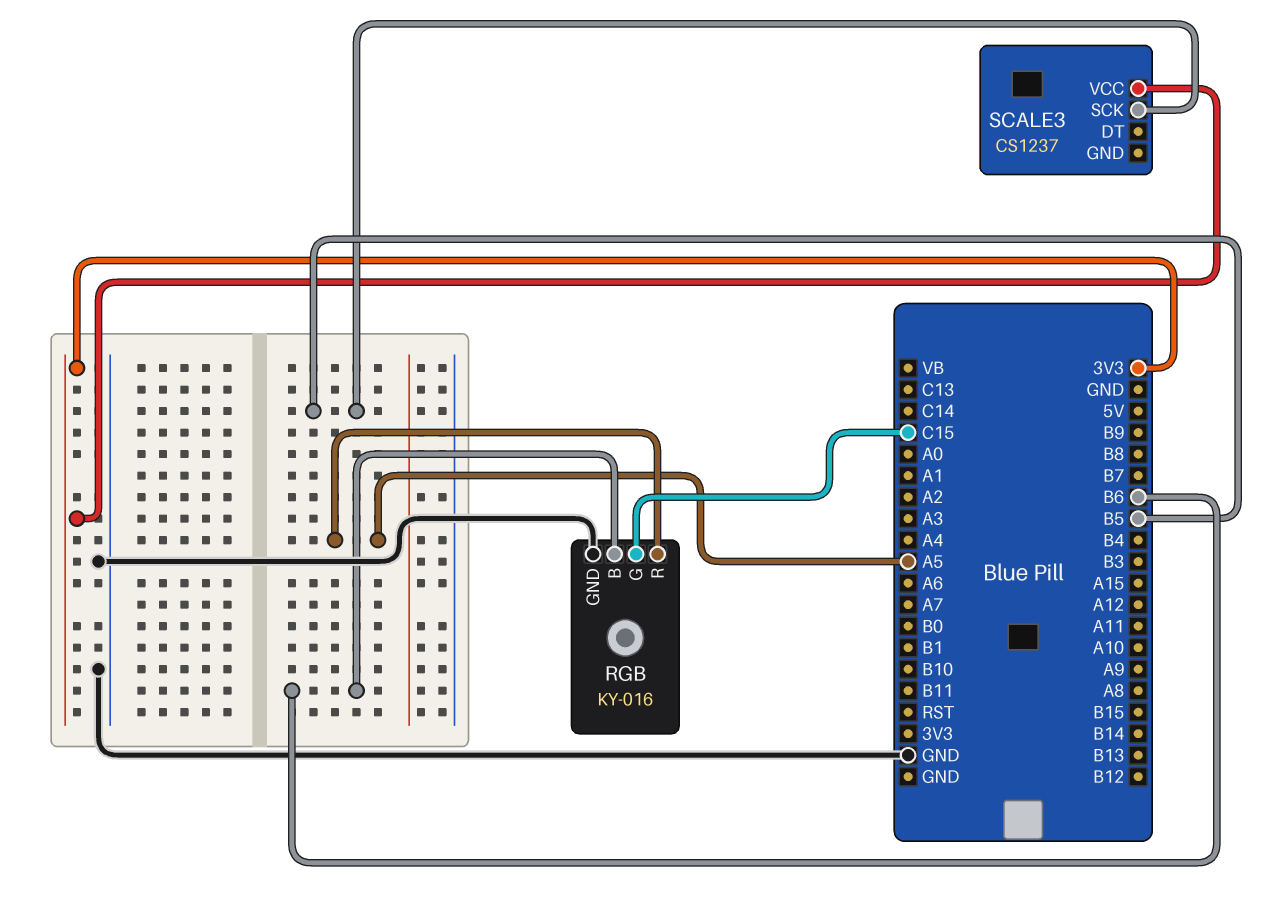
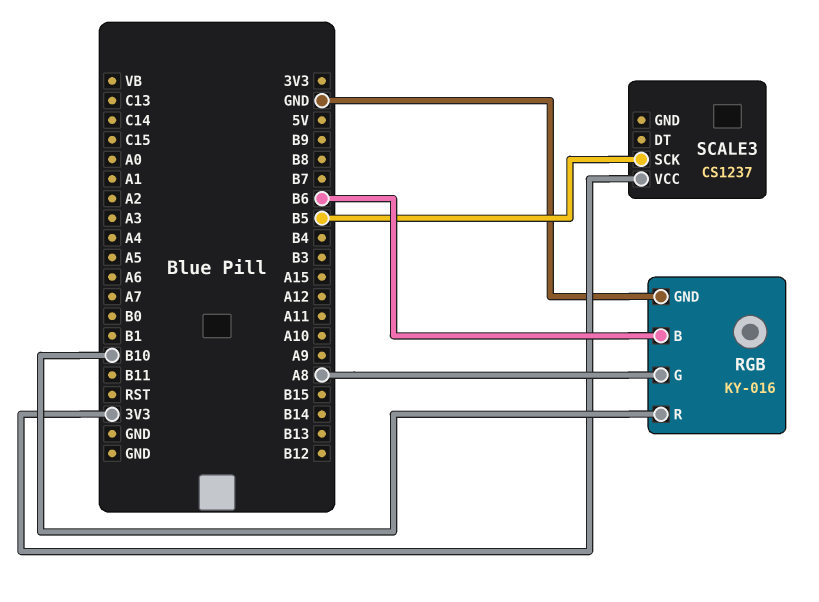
RGB pin G: C15 -> A8
RGB pin R: A5 -> B10

